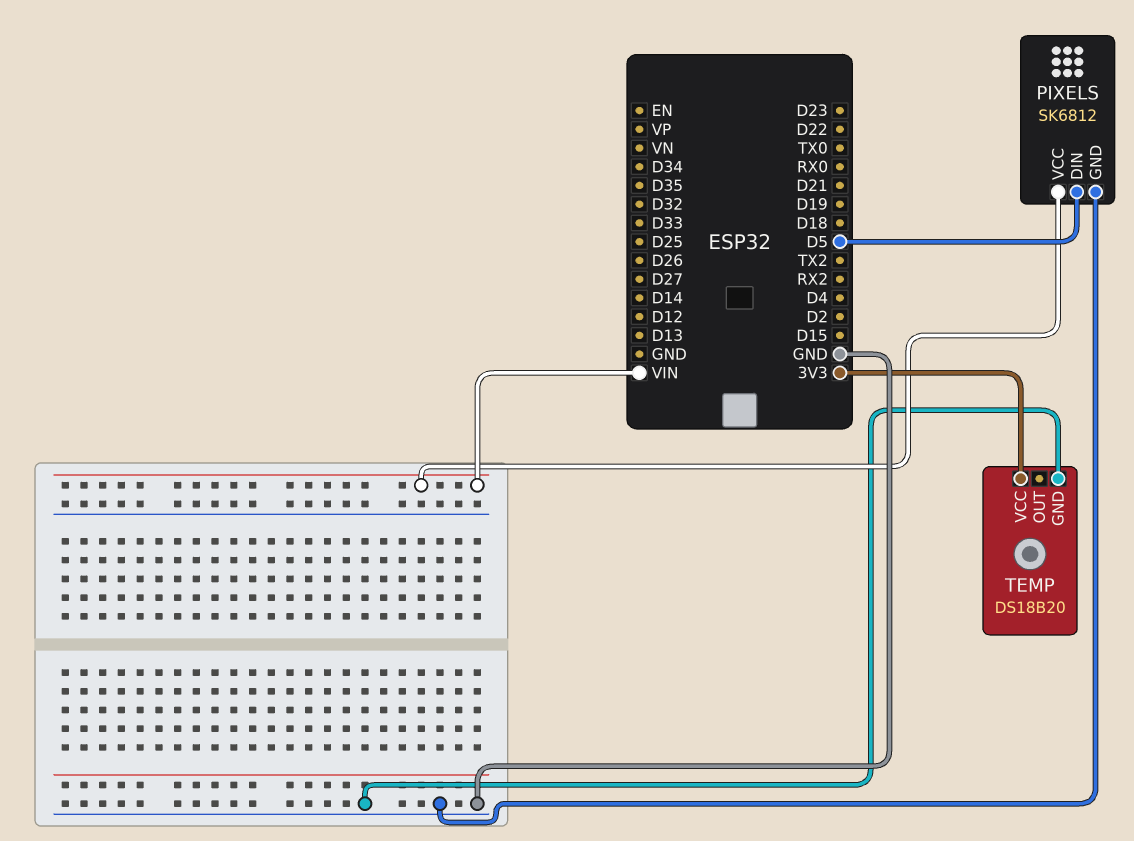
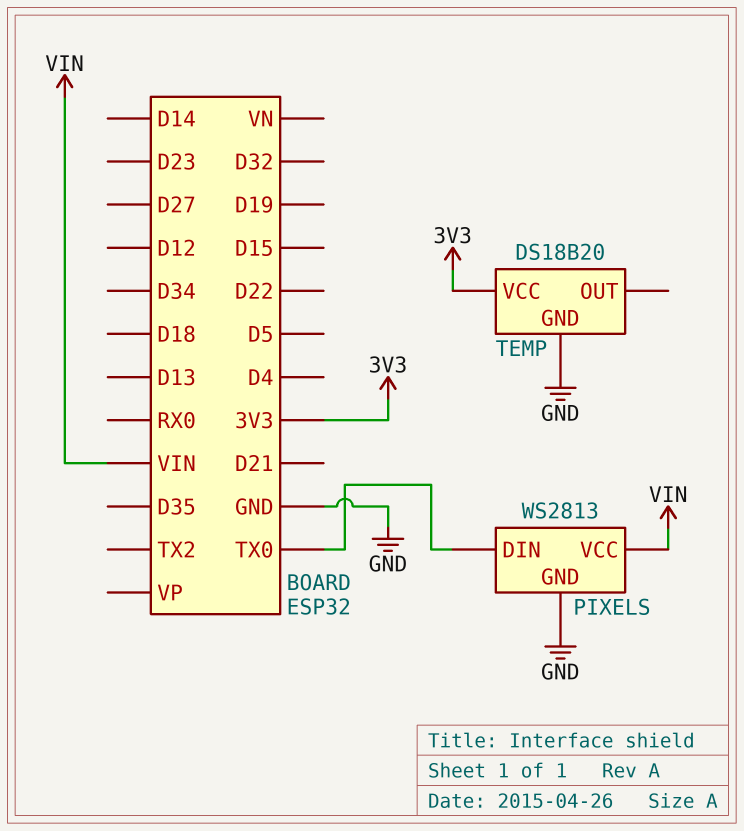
PIXELS: SK6812 -> WS2813
PIXELS pin DIN: D5 -> TX0

